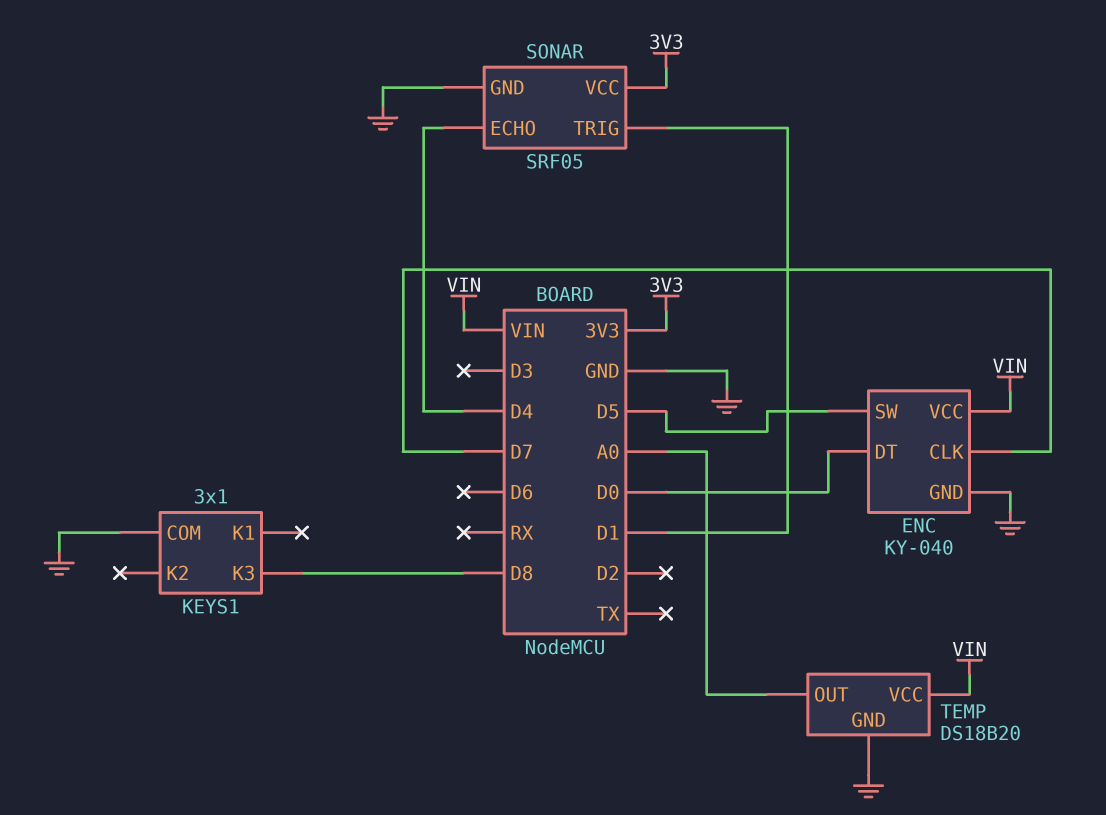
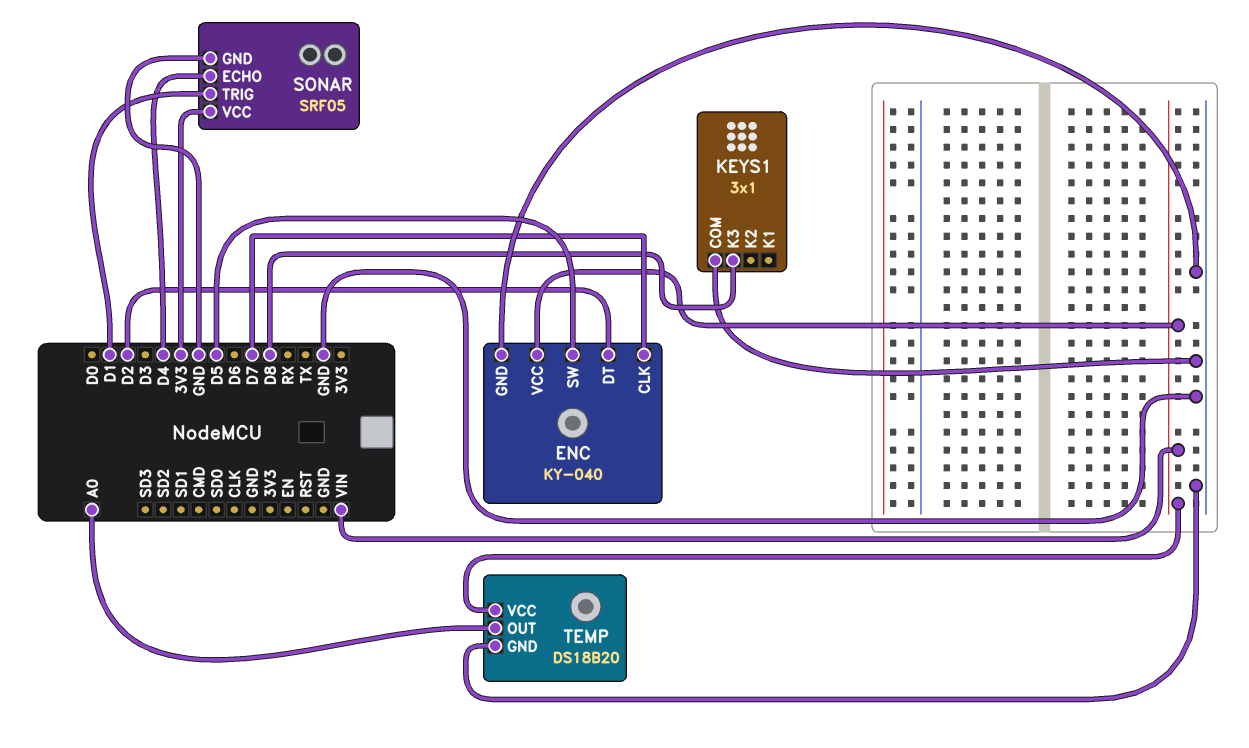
ENC pin DT: D0 -> D2

